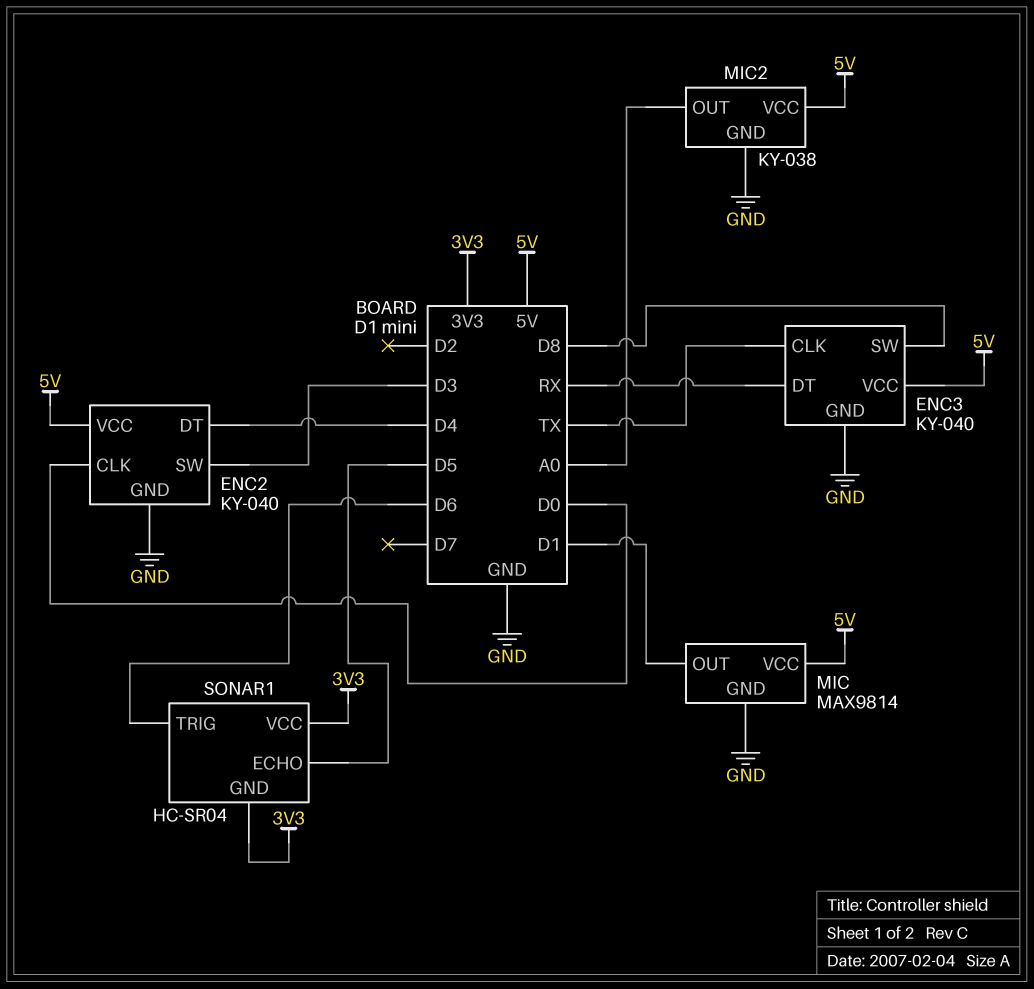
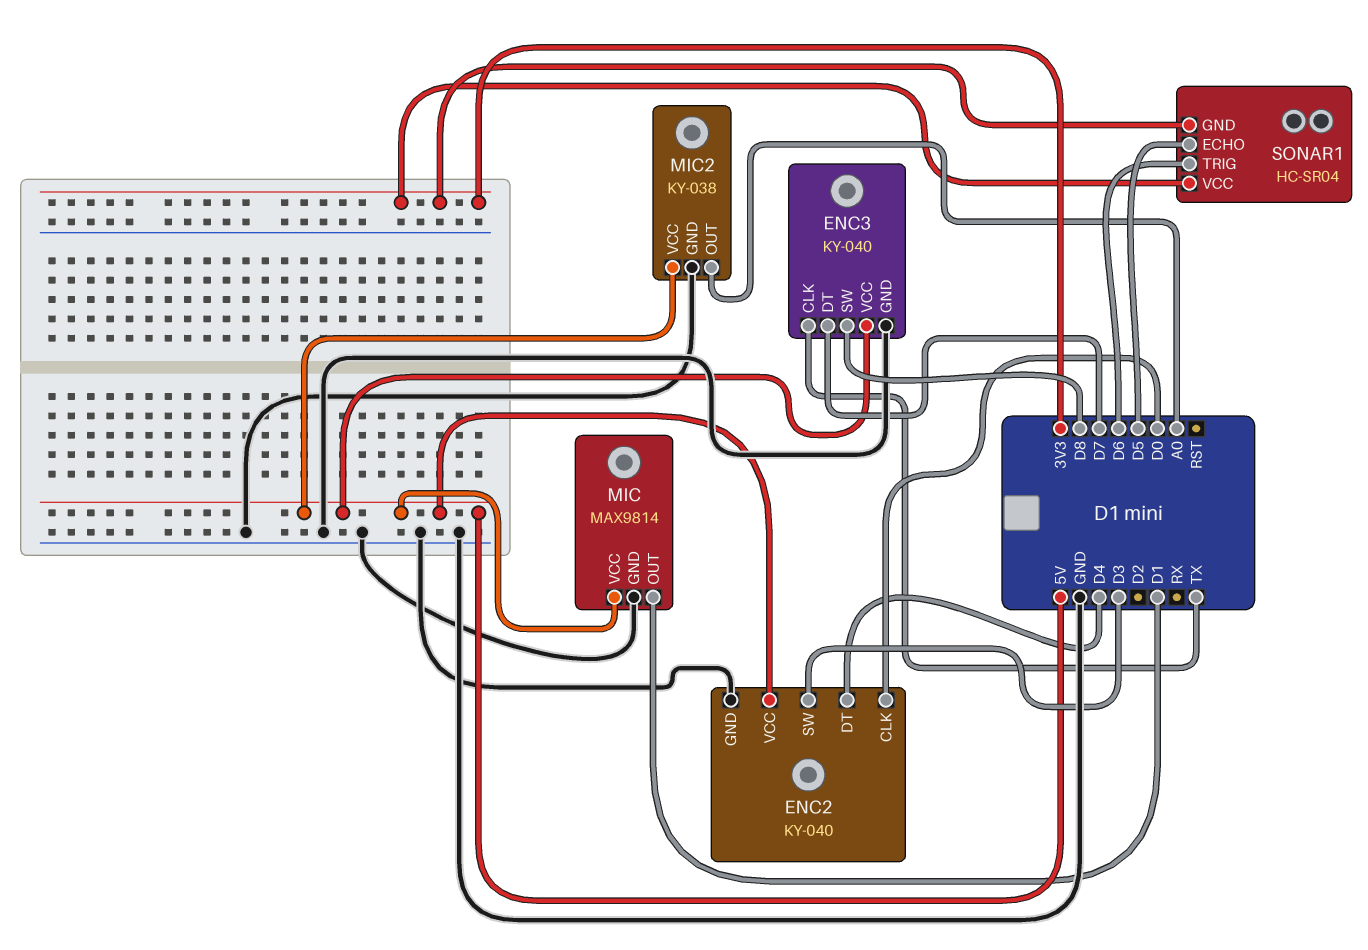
ENC3 pin DT: RX -> D7

